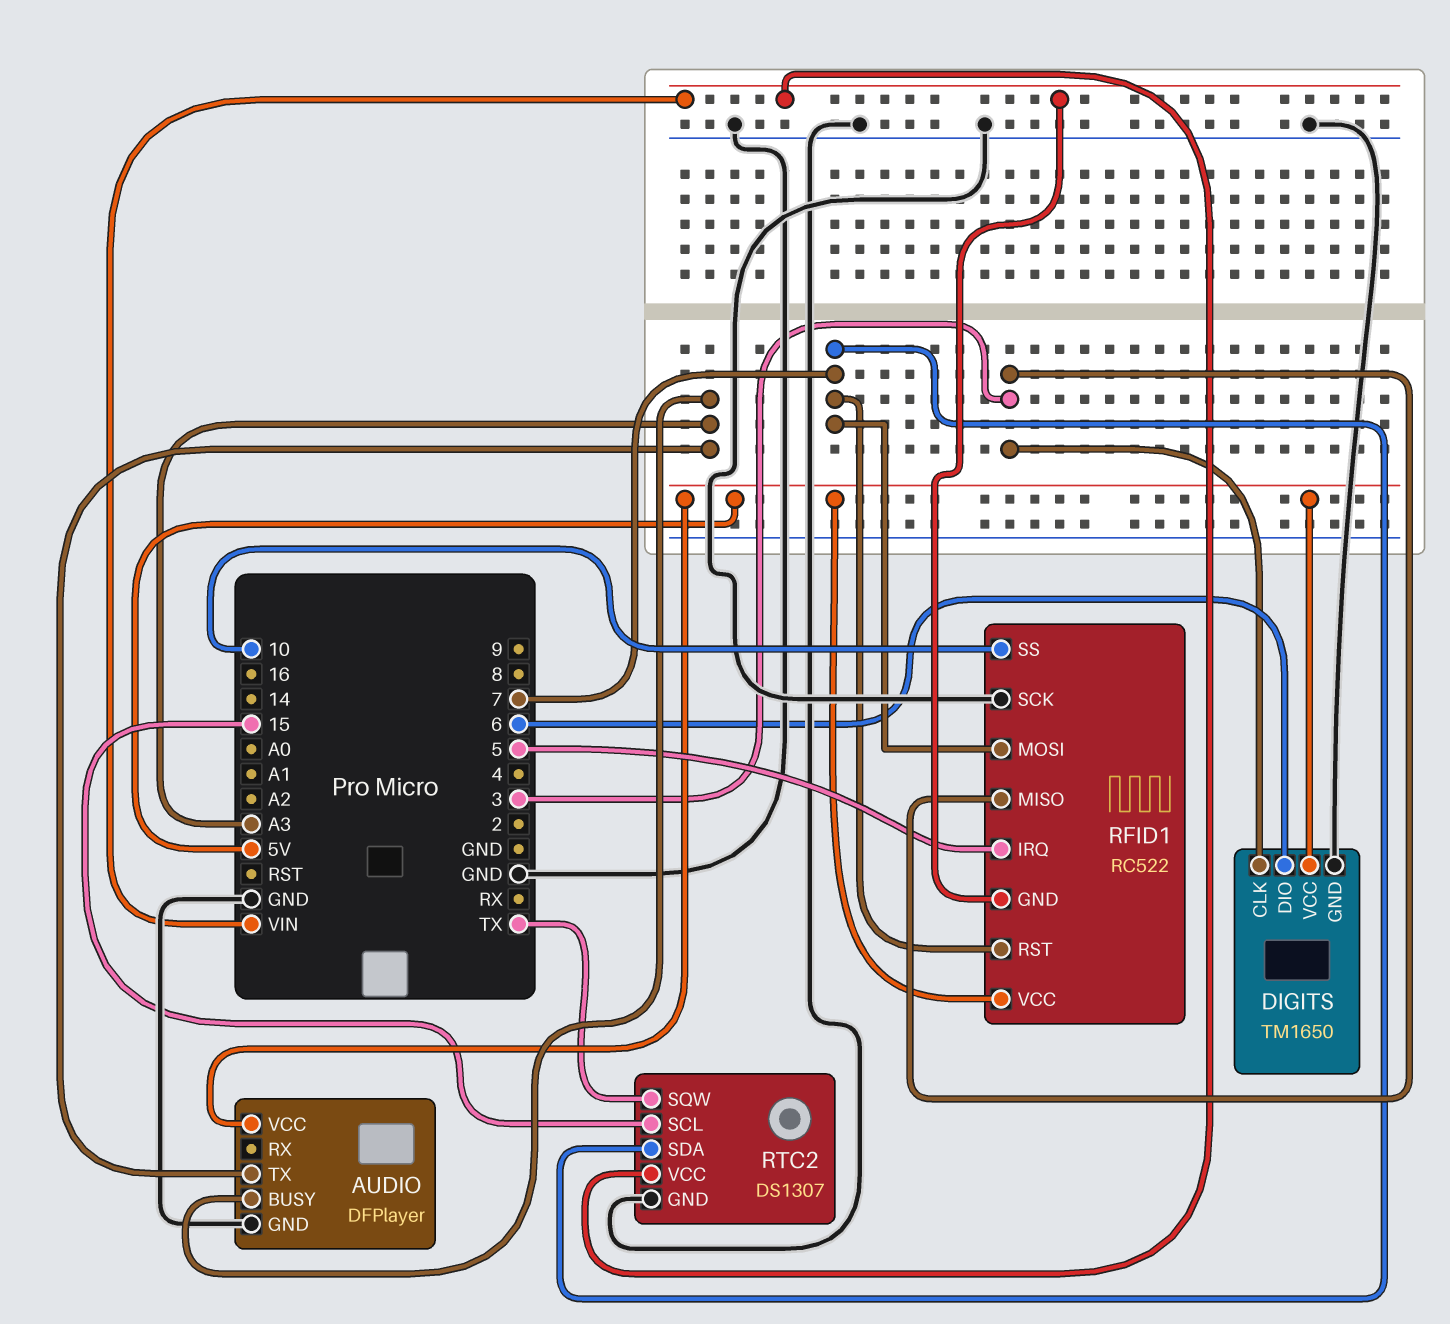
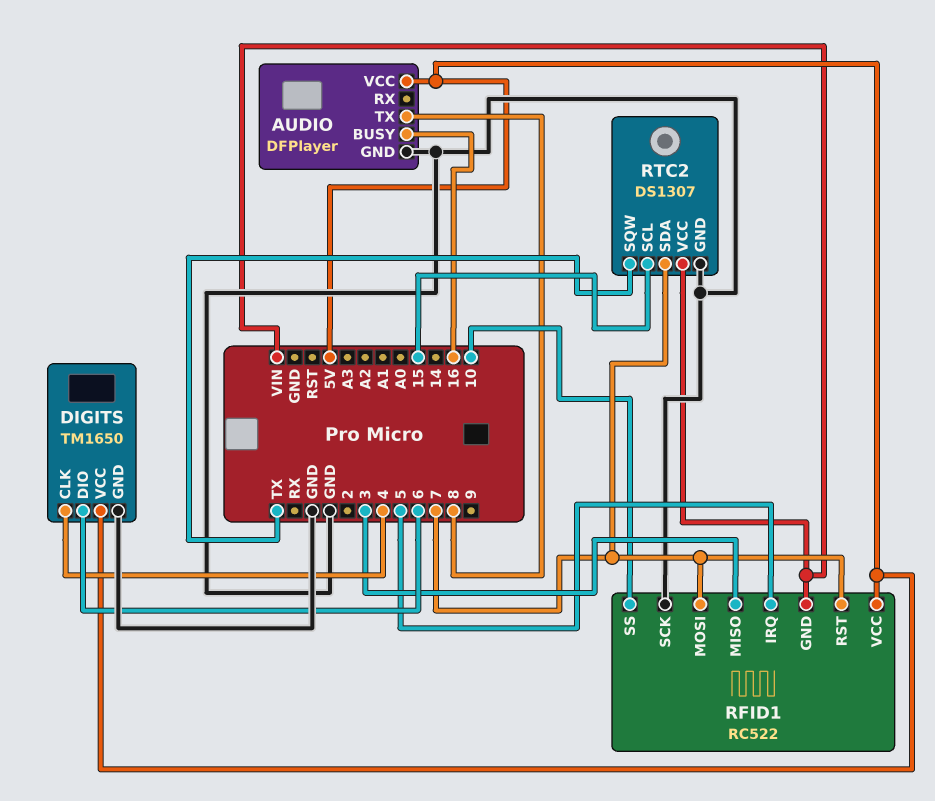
AUDIO pin BUSY: A3 -> 16
AUDIO pin TX: A3 -> 8
DIGITS pin CLK: 3 -> 4

